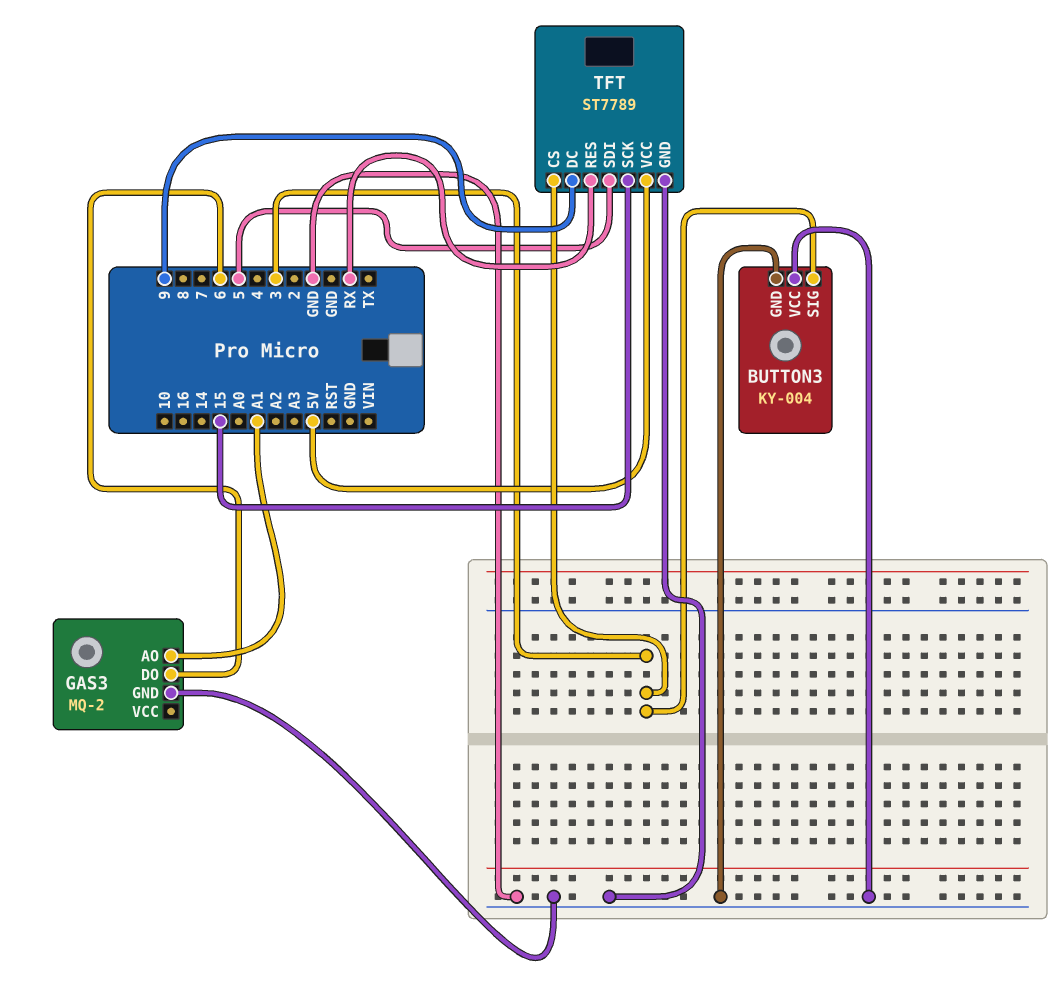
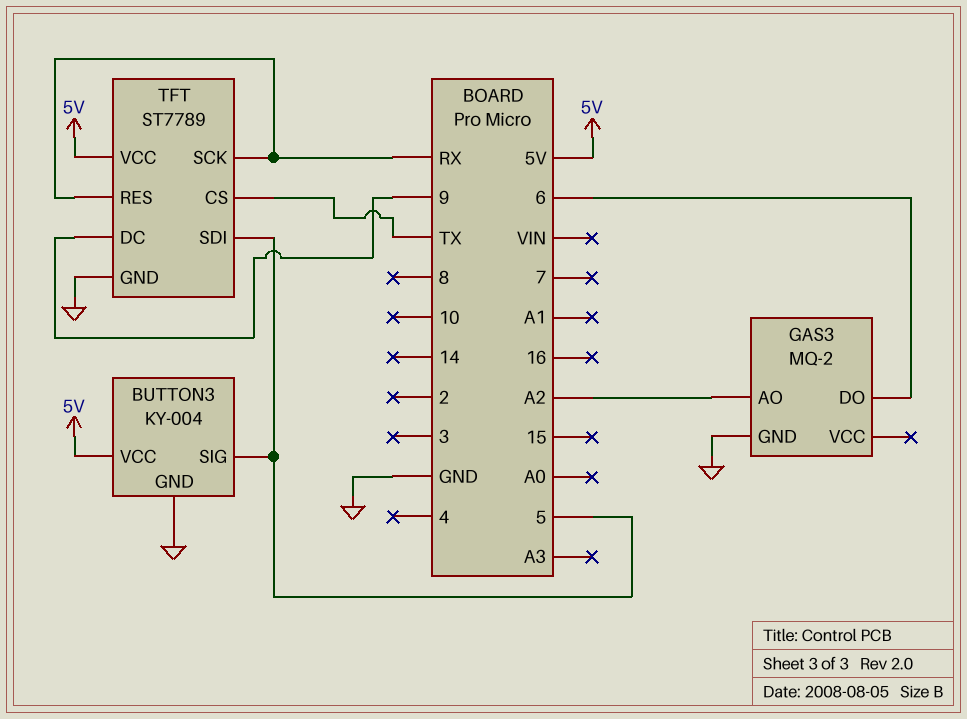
BUTTON3 pin SIG: 3 -> 5
BUTTON3 pin VCC: GND -> 5V
GAS3 pin AO: A1 -> A2
TFT pin CS: 3 -> TX
TFT pin SCK: 15 -> RX

